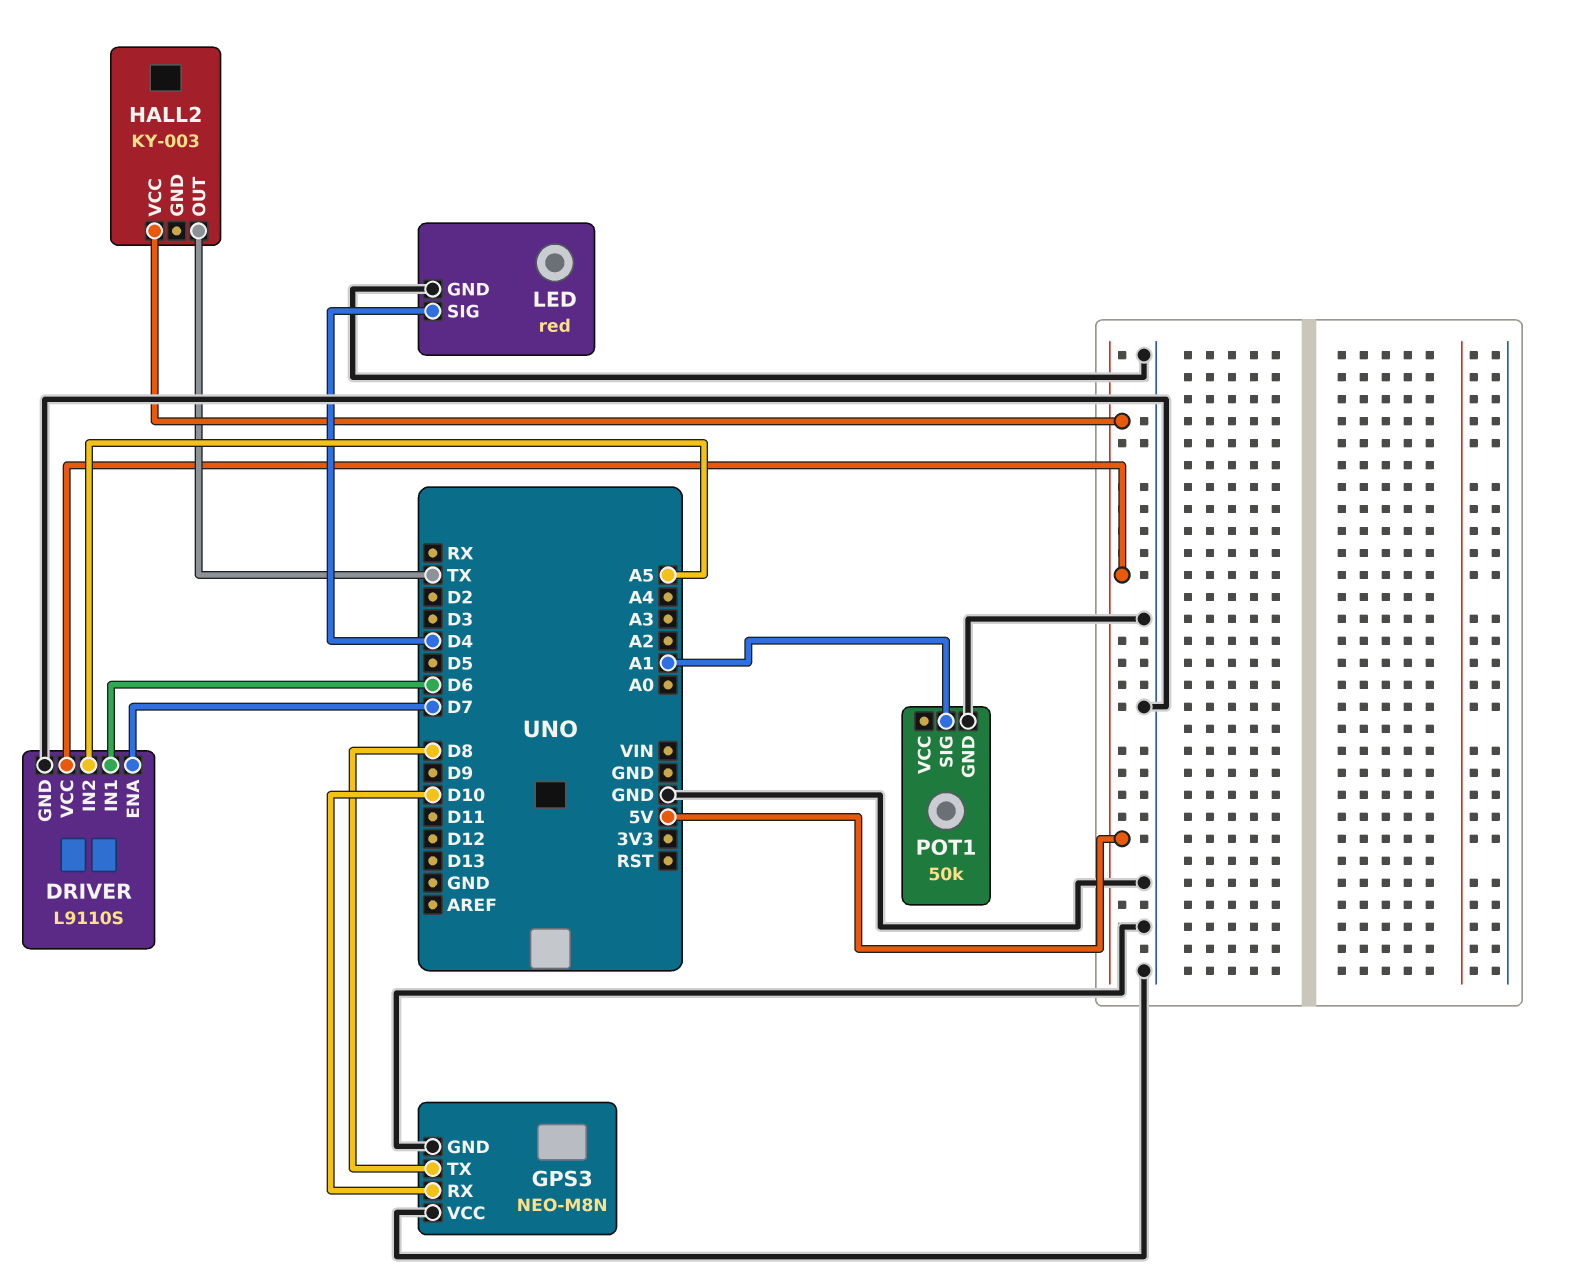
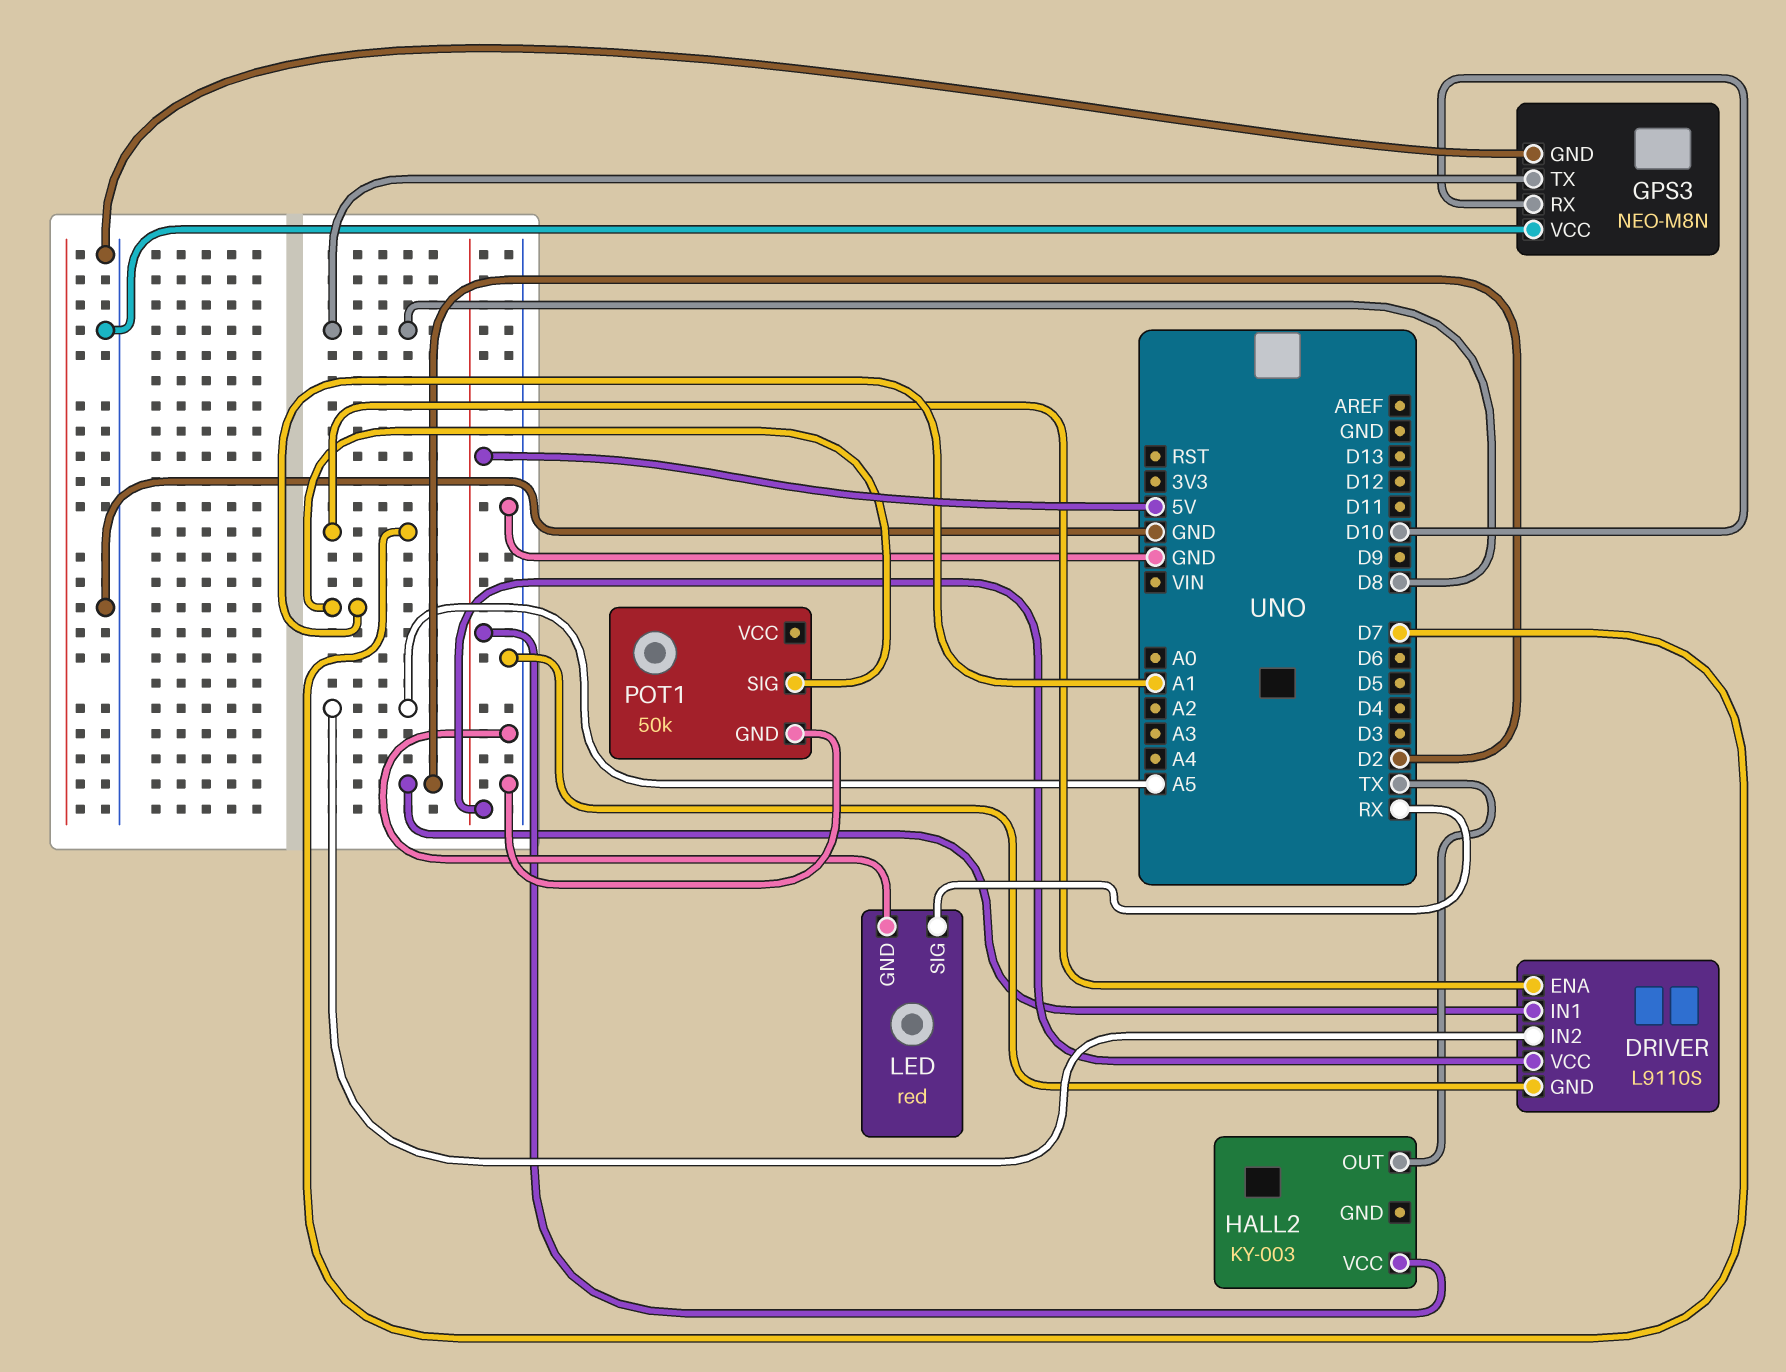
DRIVER pin IN1: D6 -> D2
LED pin SIG: D4 -> RX

